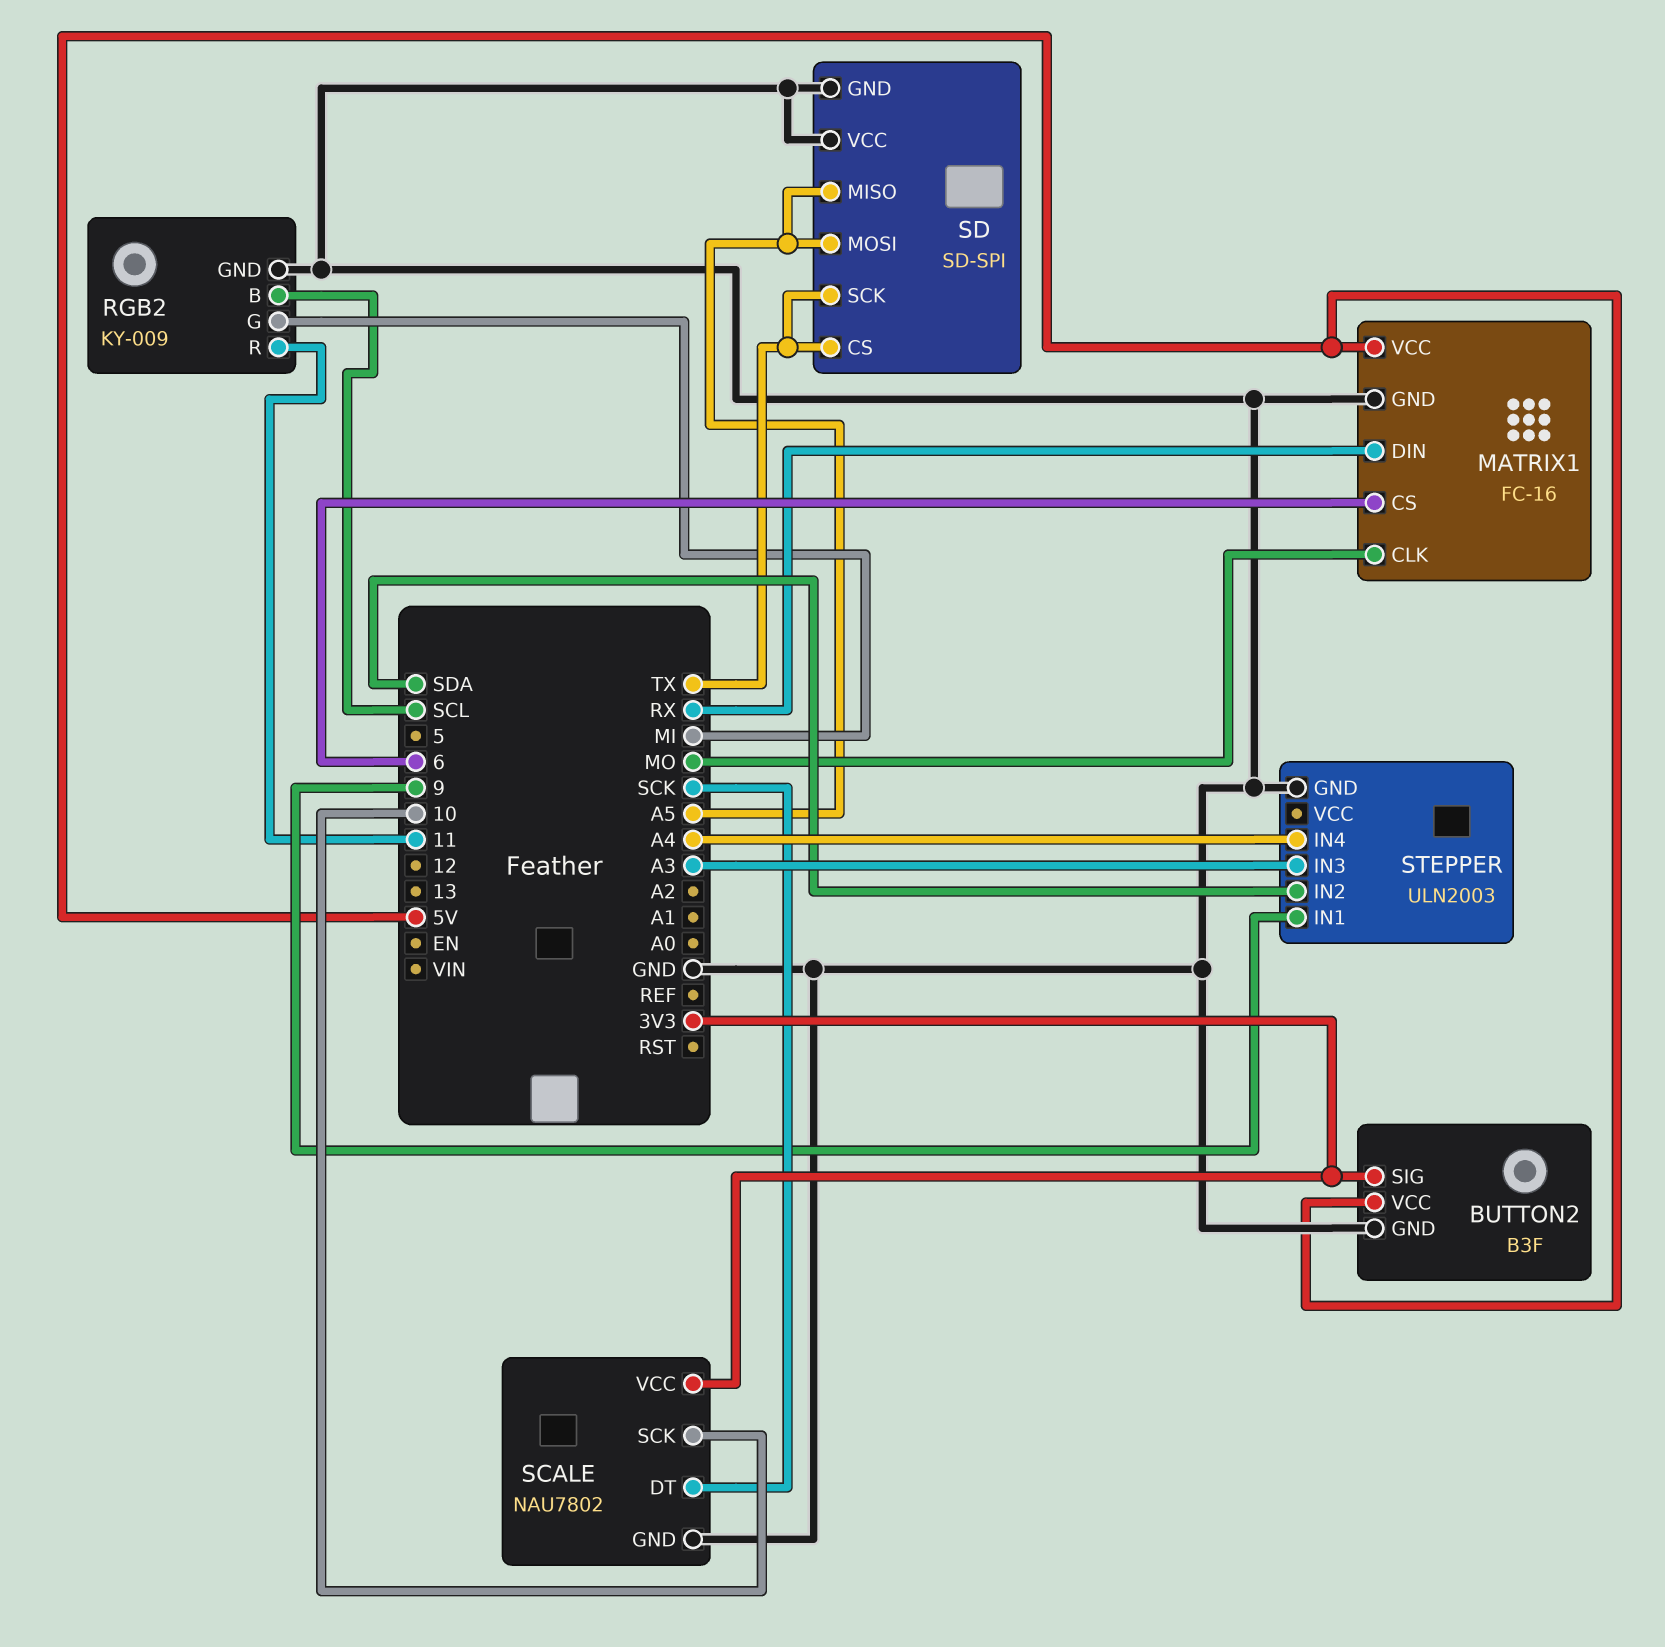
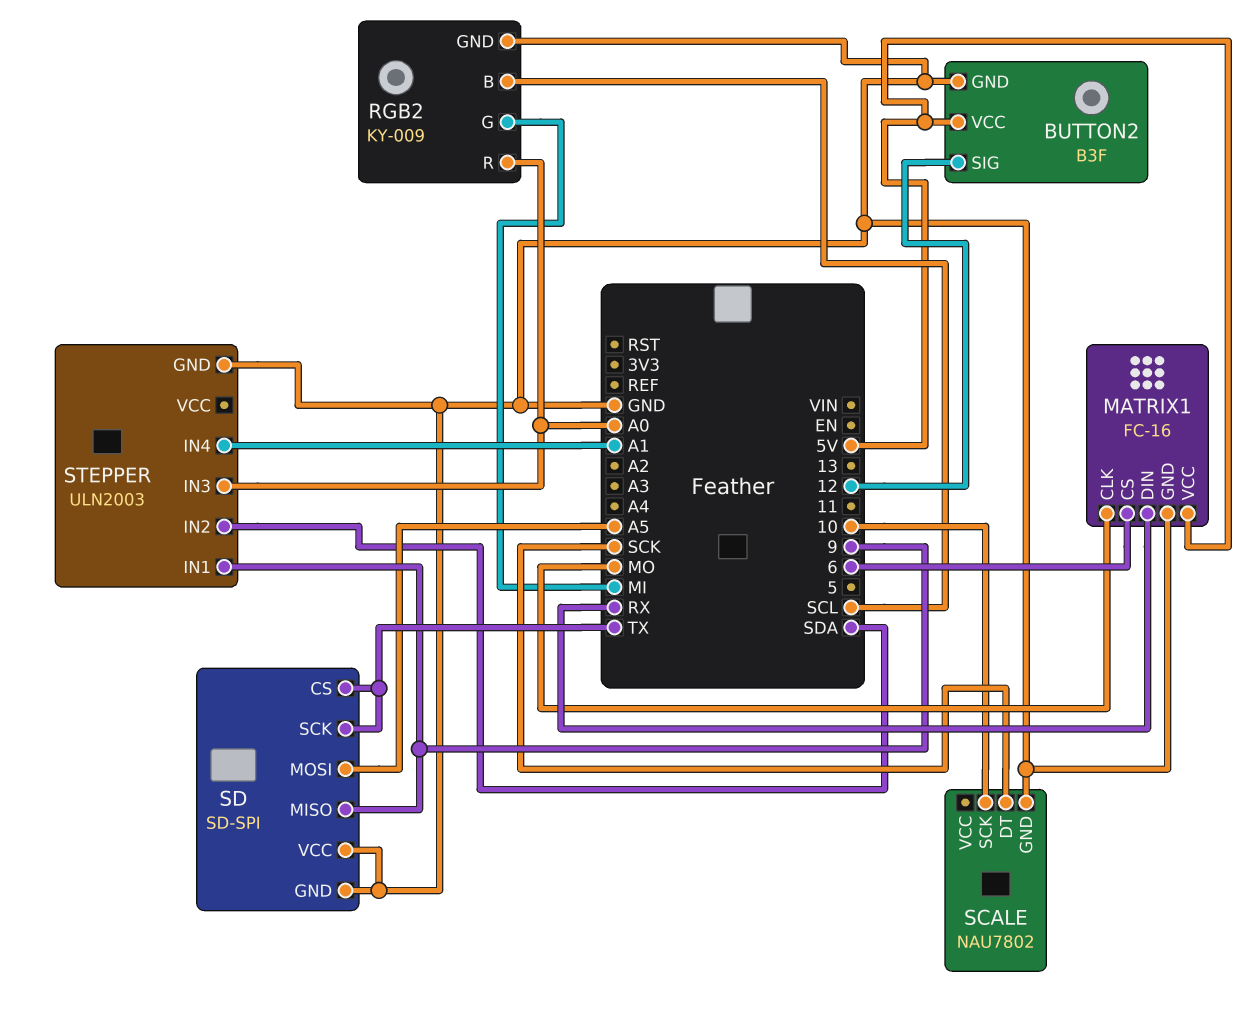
BUTTON2 pin SIG: 3V3 -> 12
RGB2 pin R: 11 -> A0
SCALE pin VCC: 3V3 -> none
SD pin MISO: A5 -> 9
STEPPER pin IN3: A3 -> A0
STEPPER pin IN4: A4 -> A1

